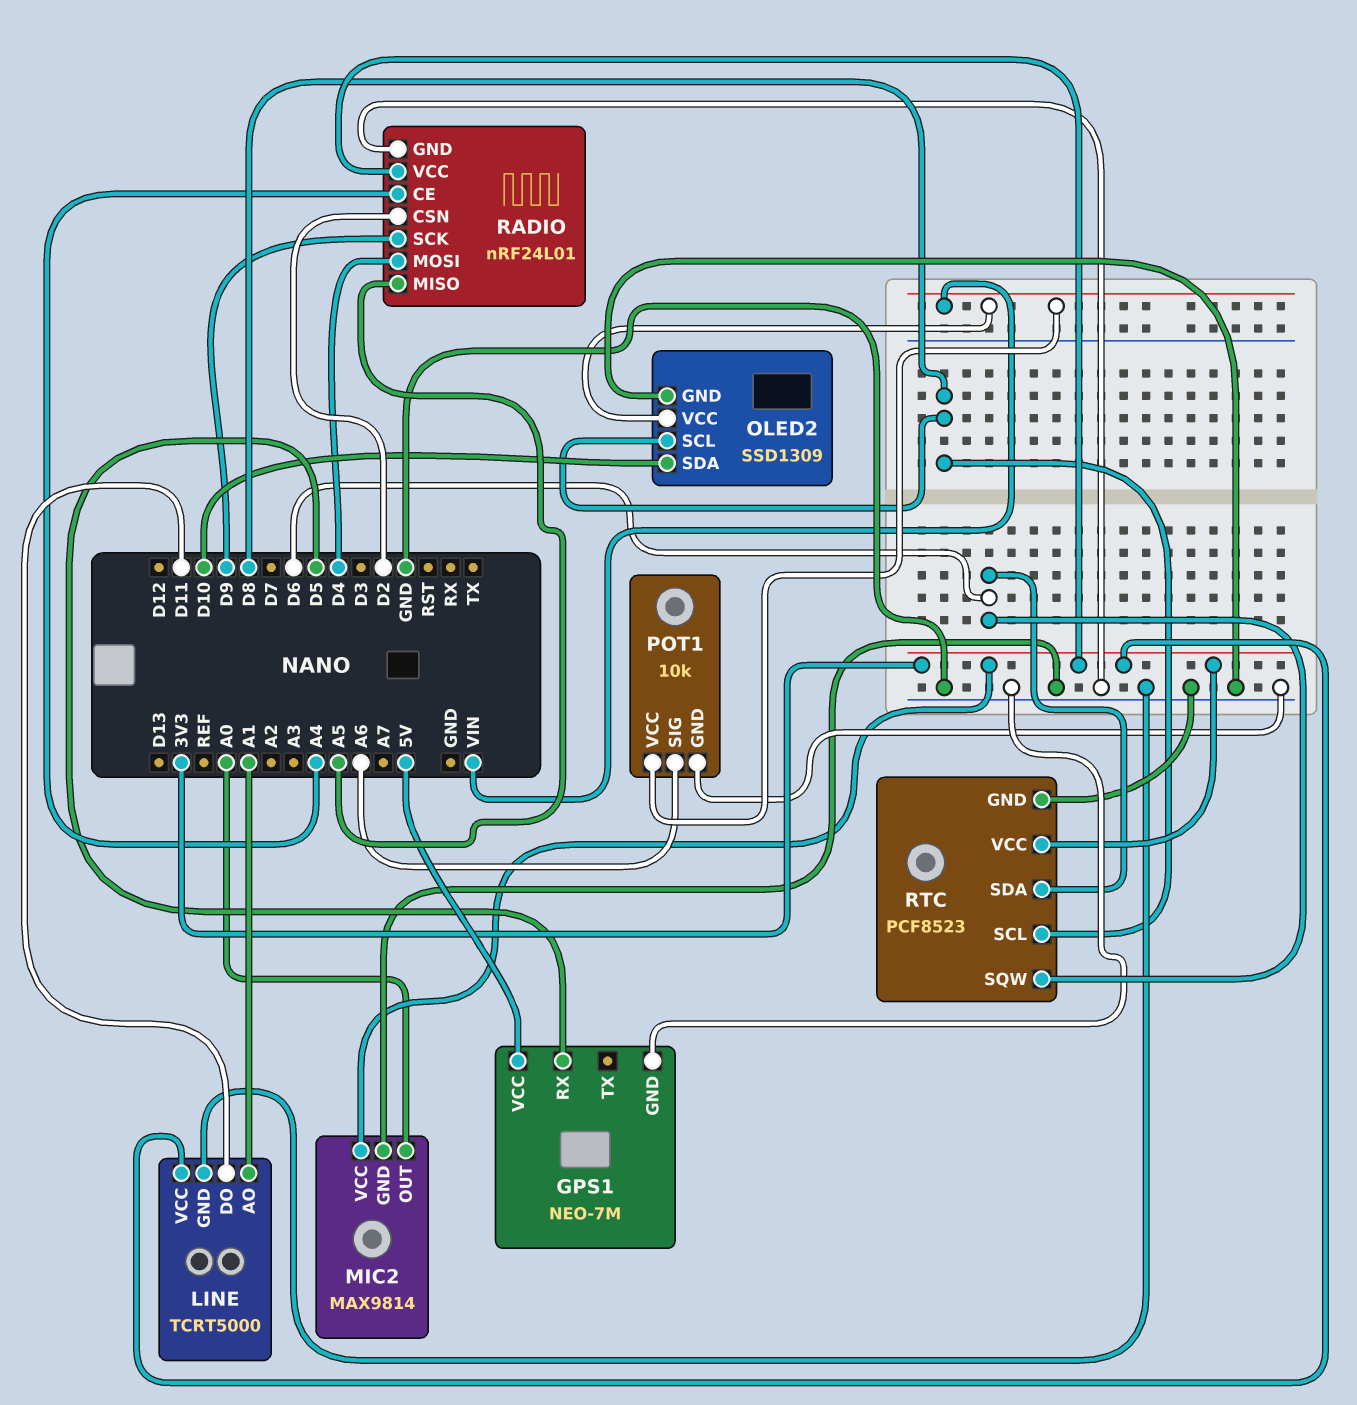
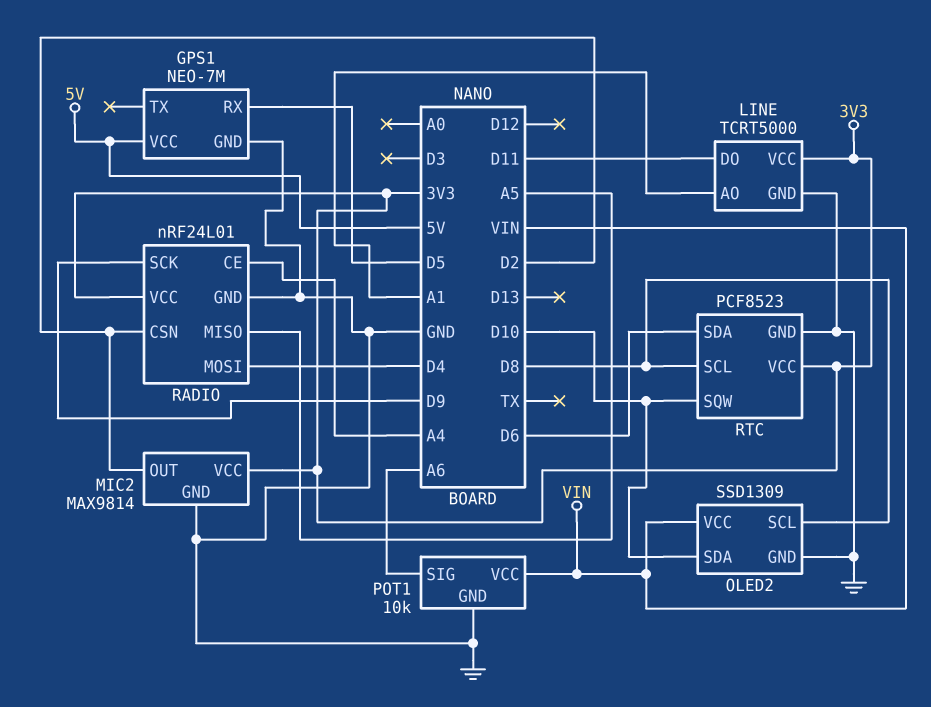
MIC2 pin OUT: A0 -> D2
RTC pin SQW: D6 -> D10

